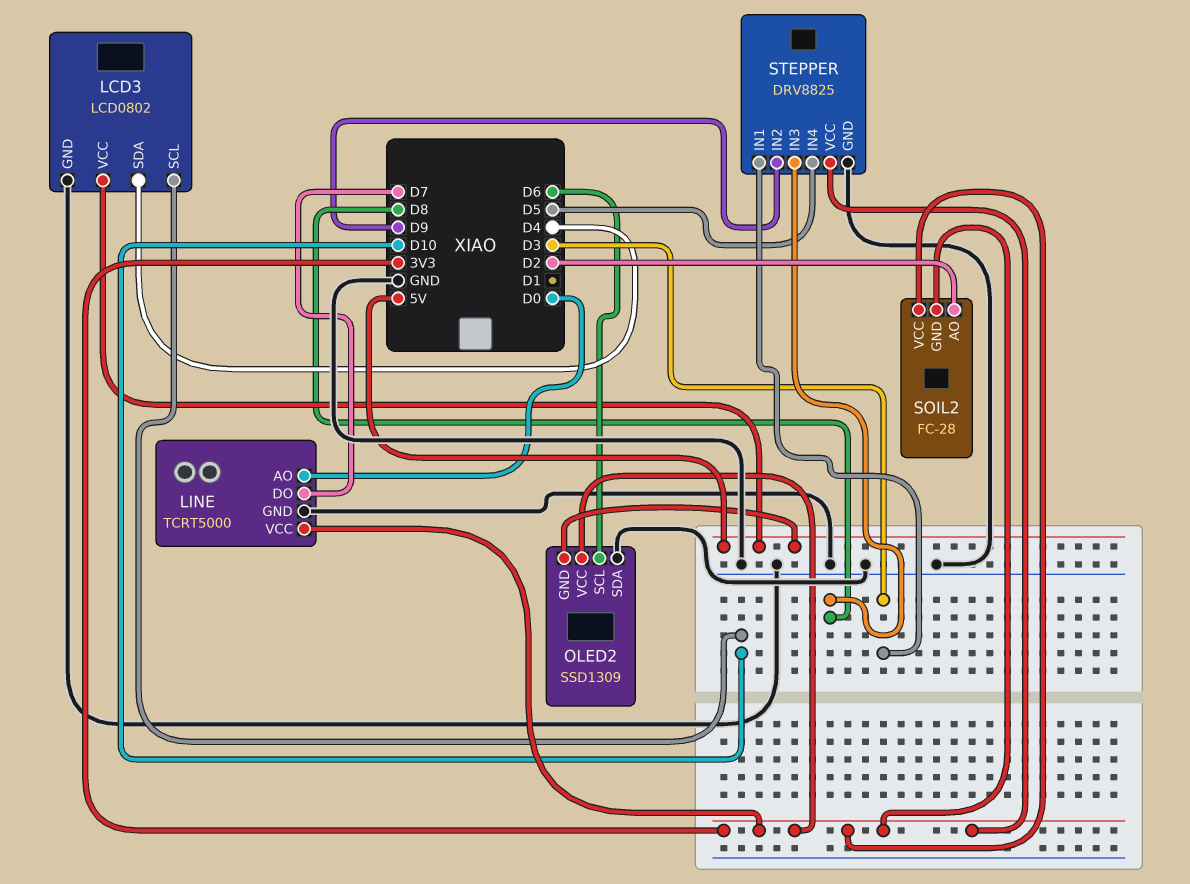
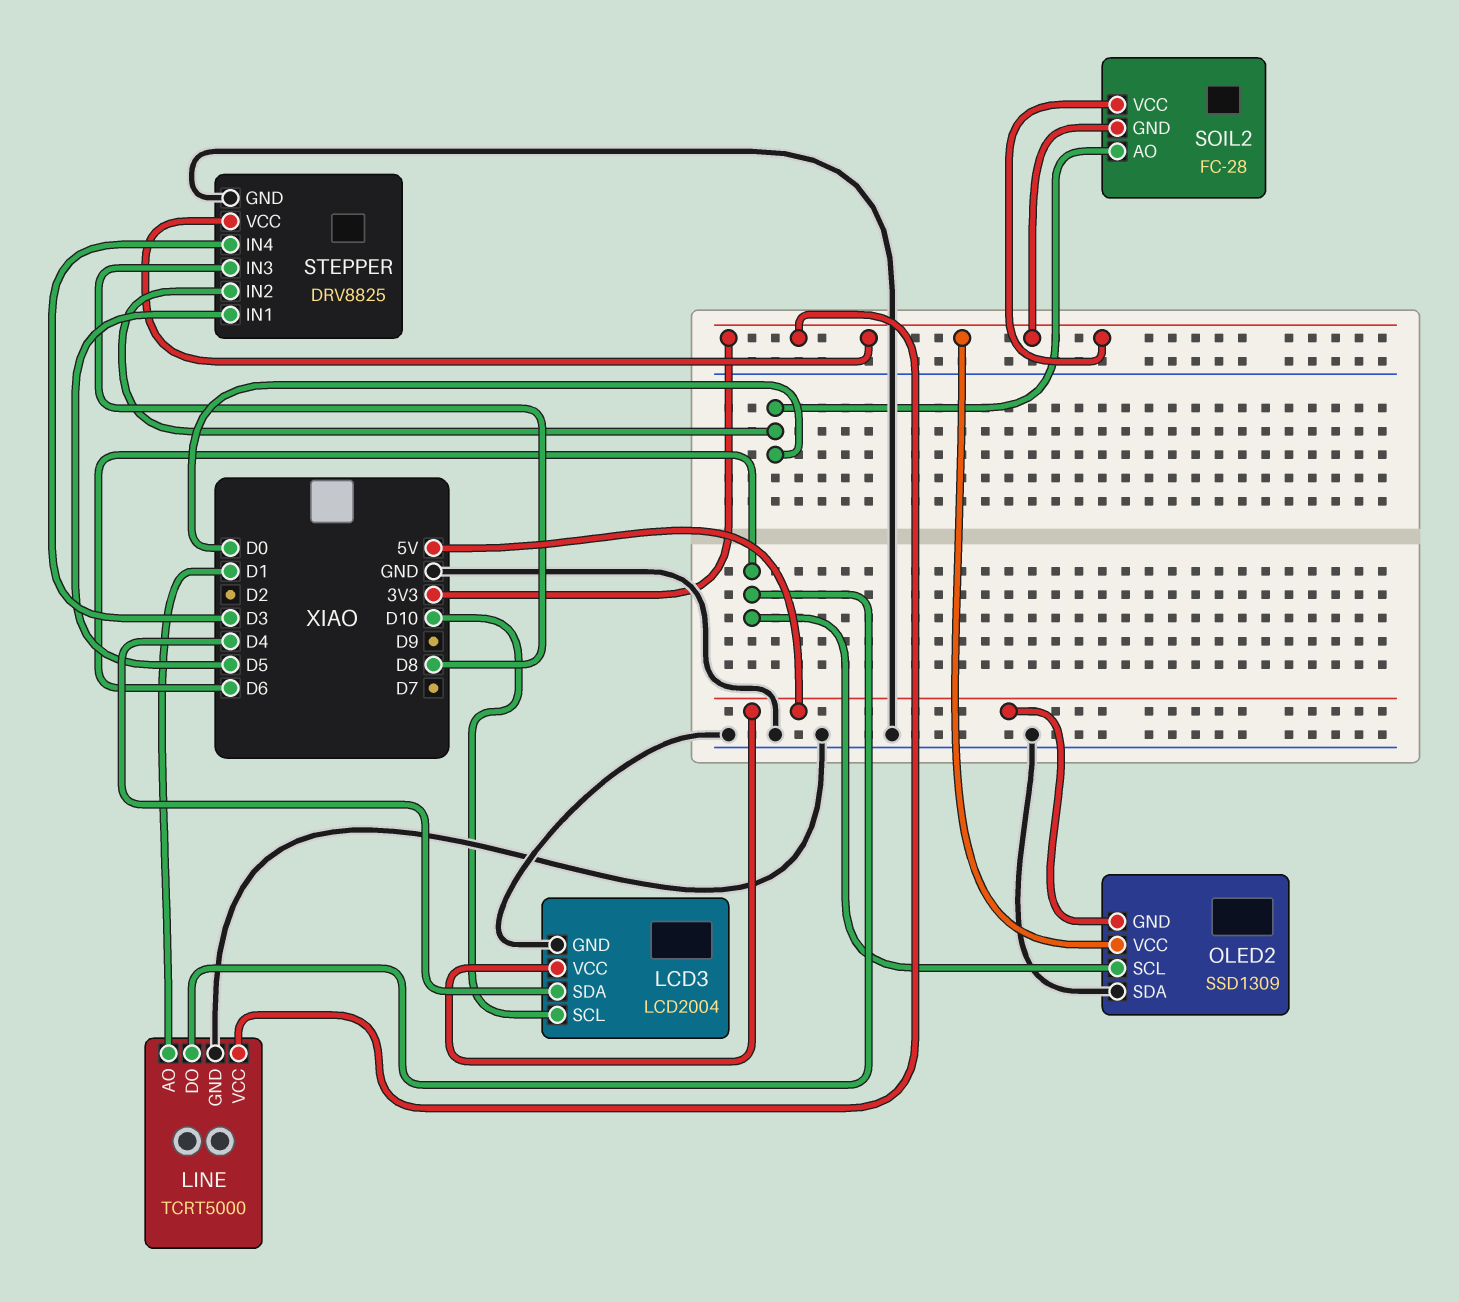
LCD3: LCD0802 -> LCD2004
LINE pin AO: D0 -> D1
LINE pin DO: D7 -> D6
SOIL2 pin AO: D2 -> D0
STEPPER pin IN1: D3 -> D5
STEPPER pin IN2: D9 -> D0
STEPPER pin IN4: D5 -> D3

